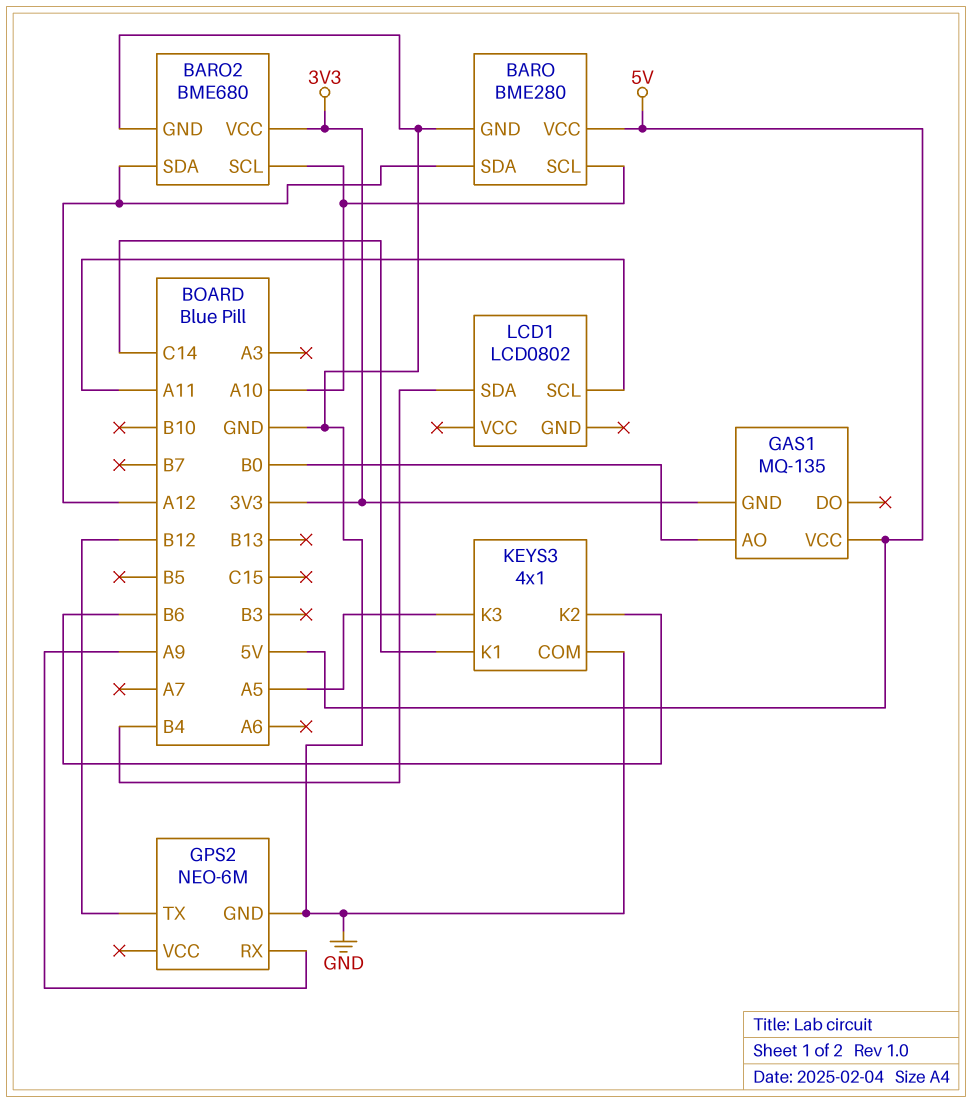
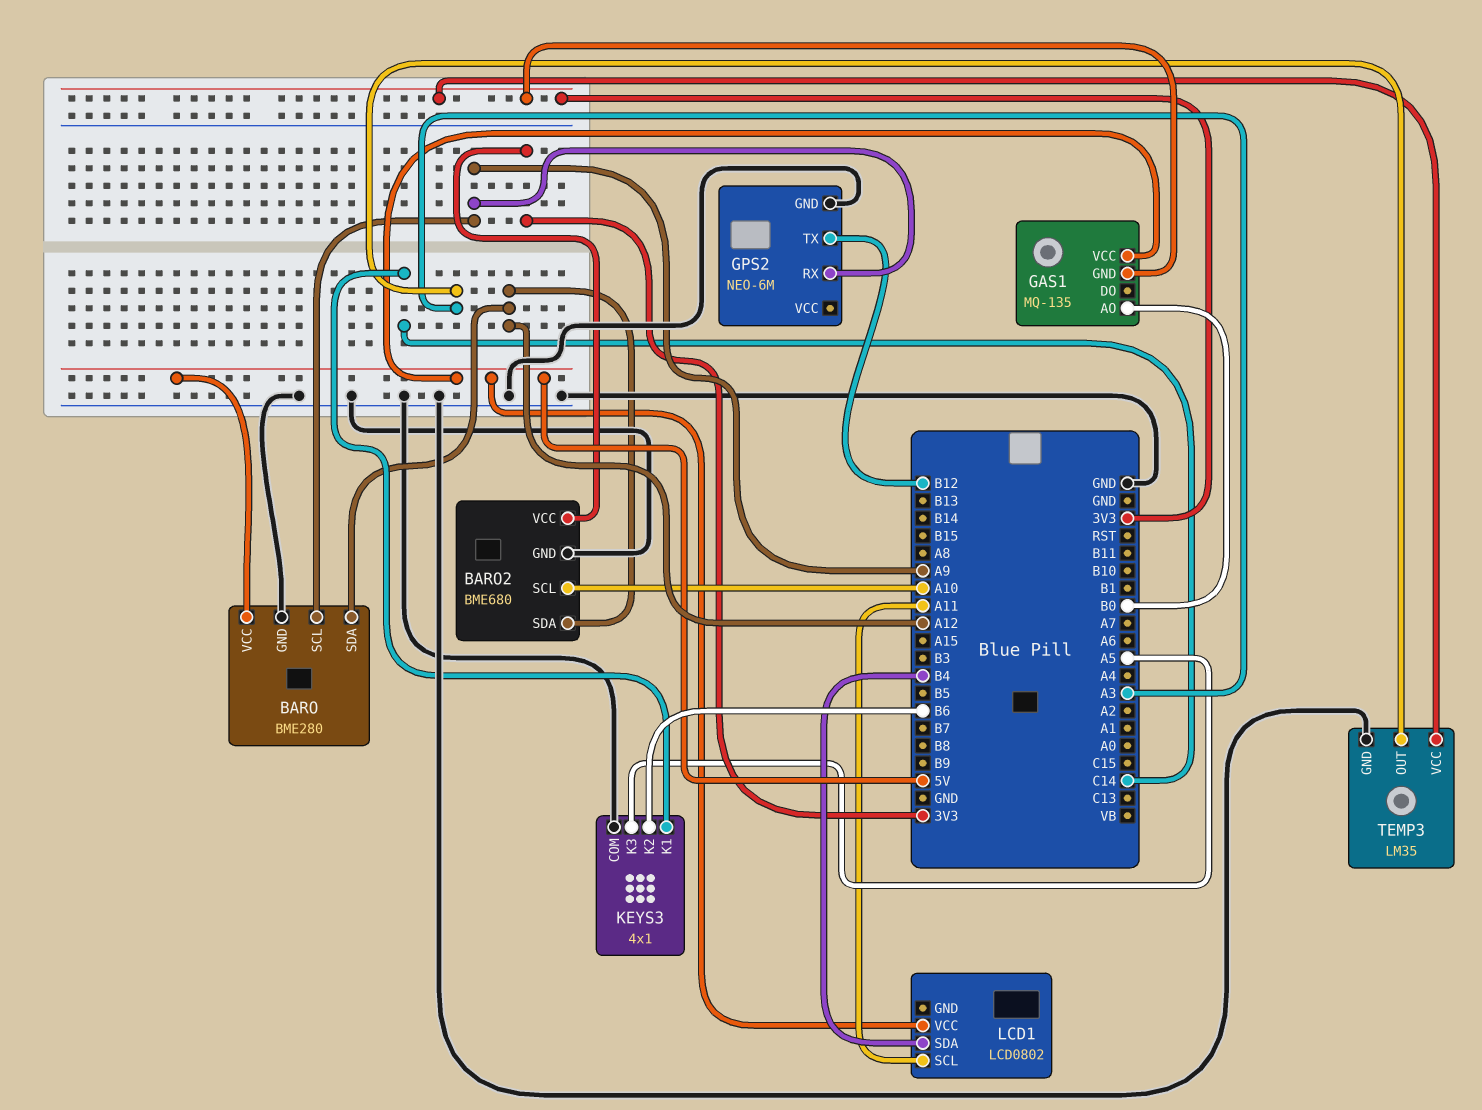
BARO pin SCL: A10 -> A9
LCD1 pin VCC: none -> 5V
TEMP3: none -> LM35
TEMP3 pin GND: none -> GND
TEMP3 pin OUT: none -> A3
TEMP3 pin VCC: none -> 3V3

